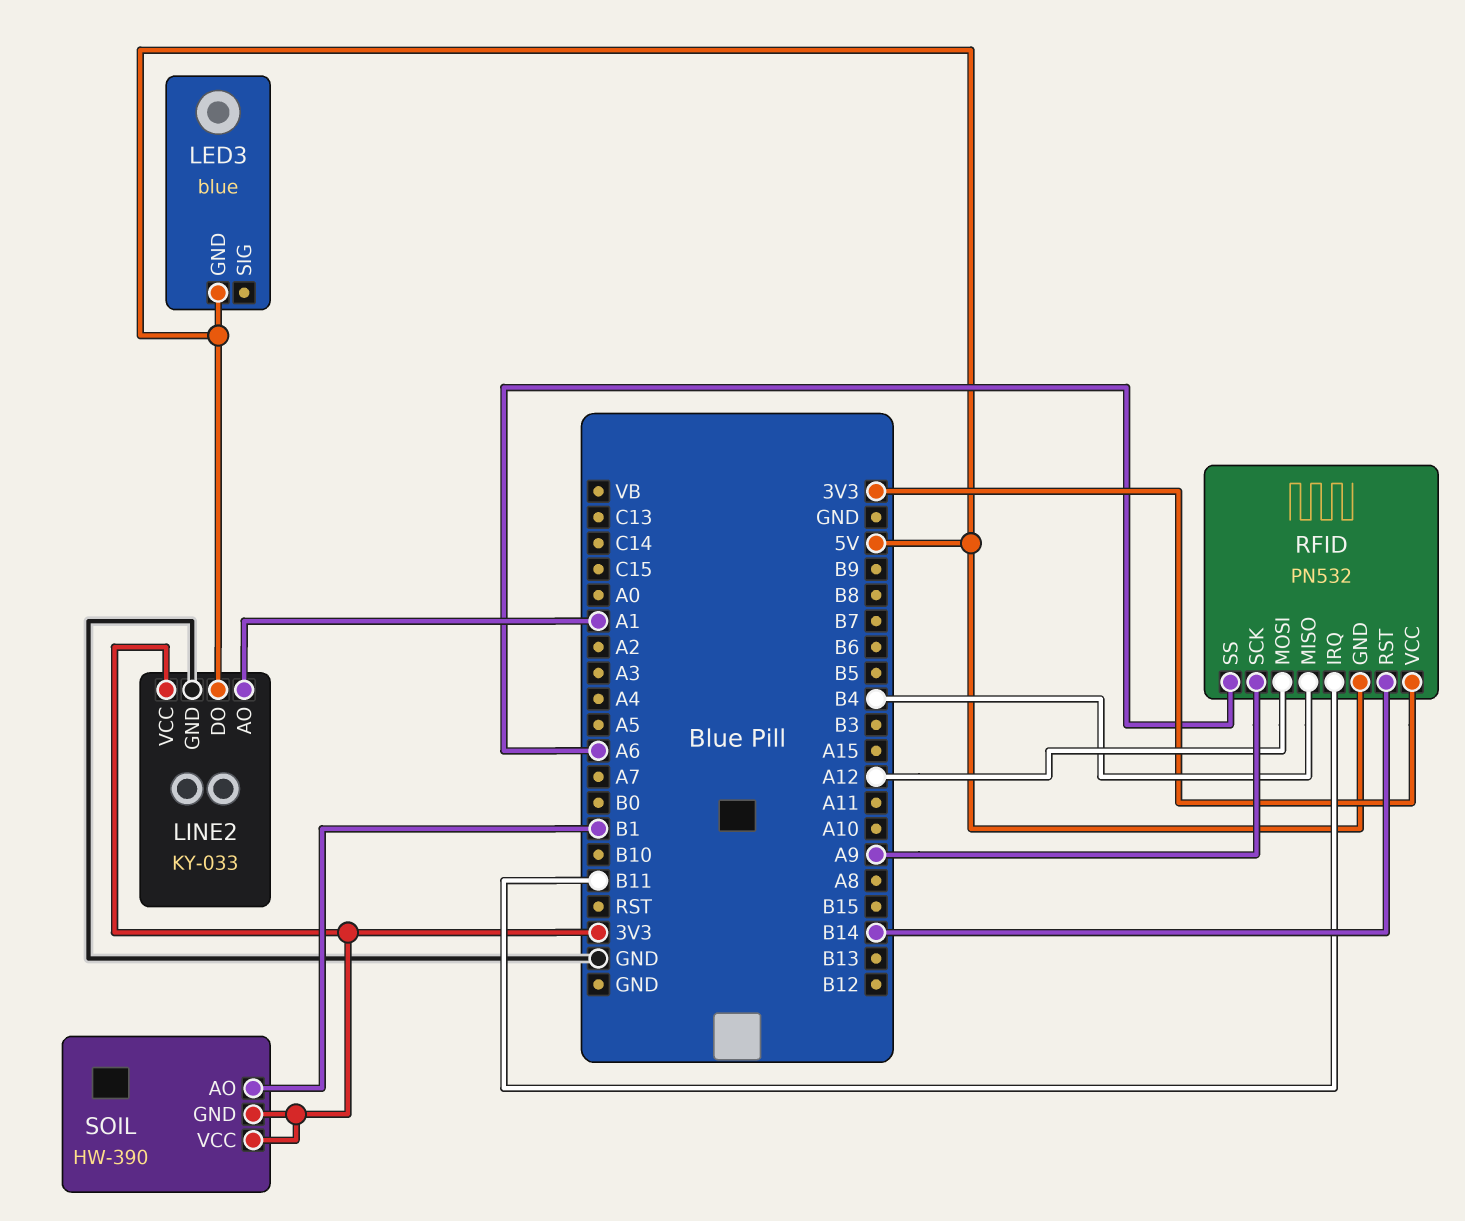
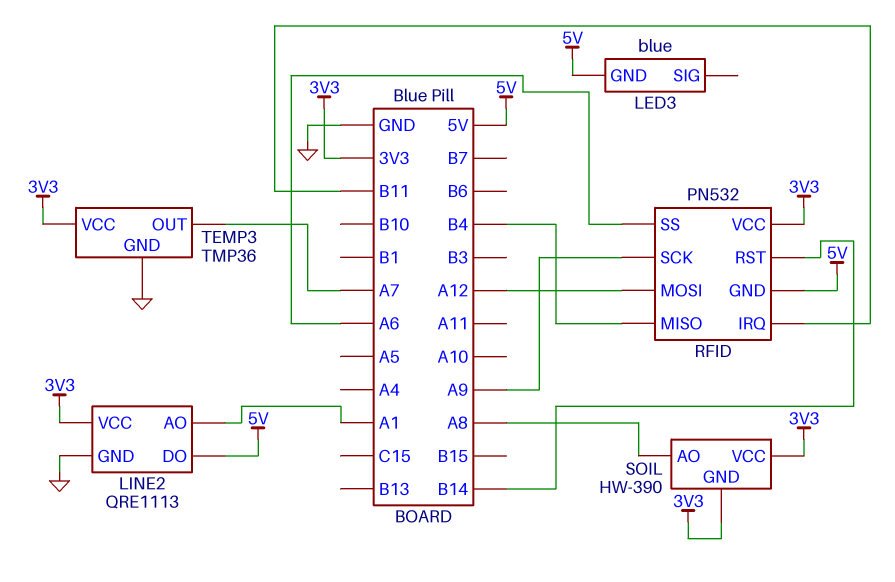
LINE2: KY-033 -> QRE1113
SOIL pin AO: B1 -> A8
TEMP3: none -> TMP36
TEMP3 pin GND: none -> GND
TEMP3 pin OUT: none -> A7
TEMP3 pin VCC: none -> 3V3

